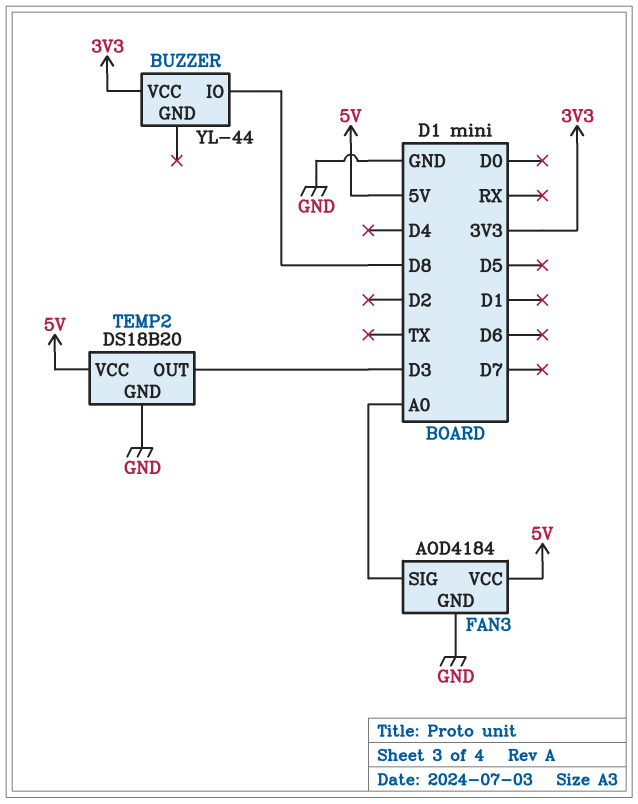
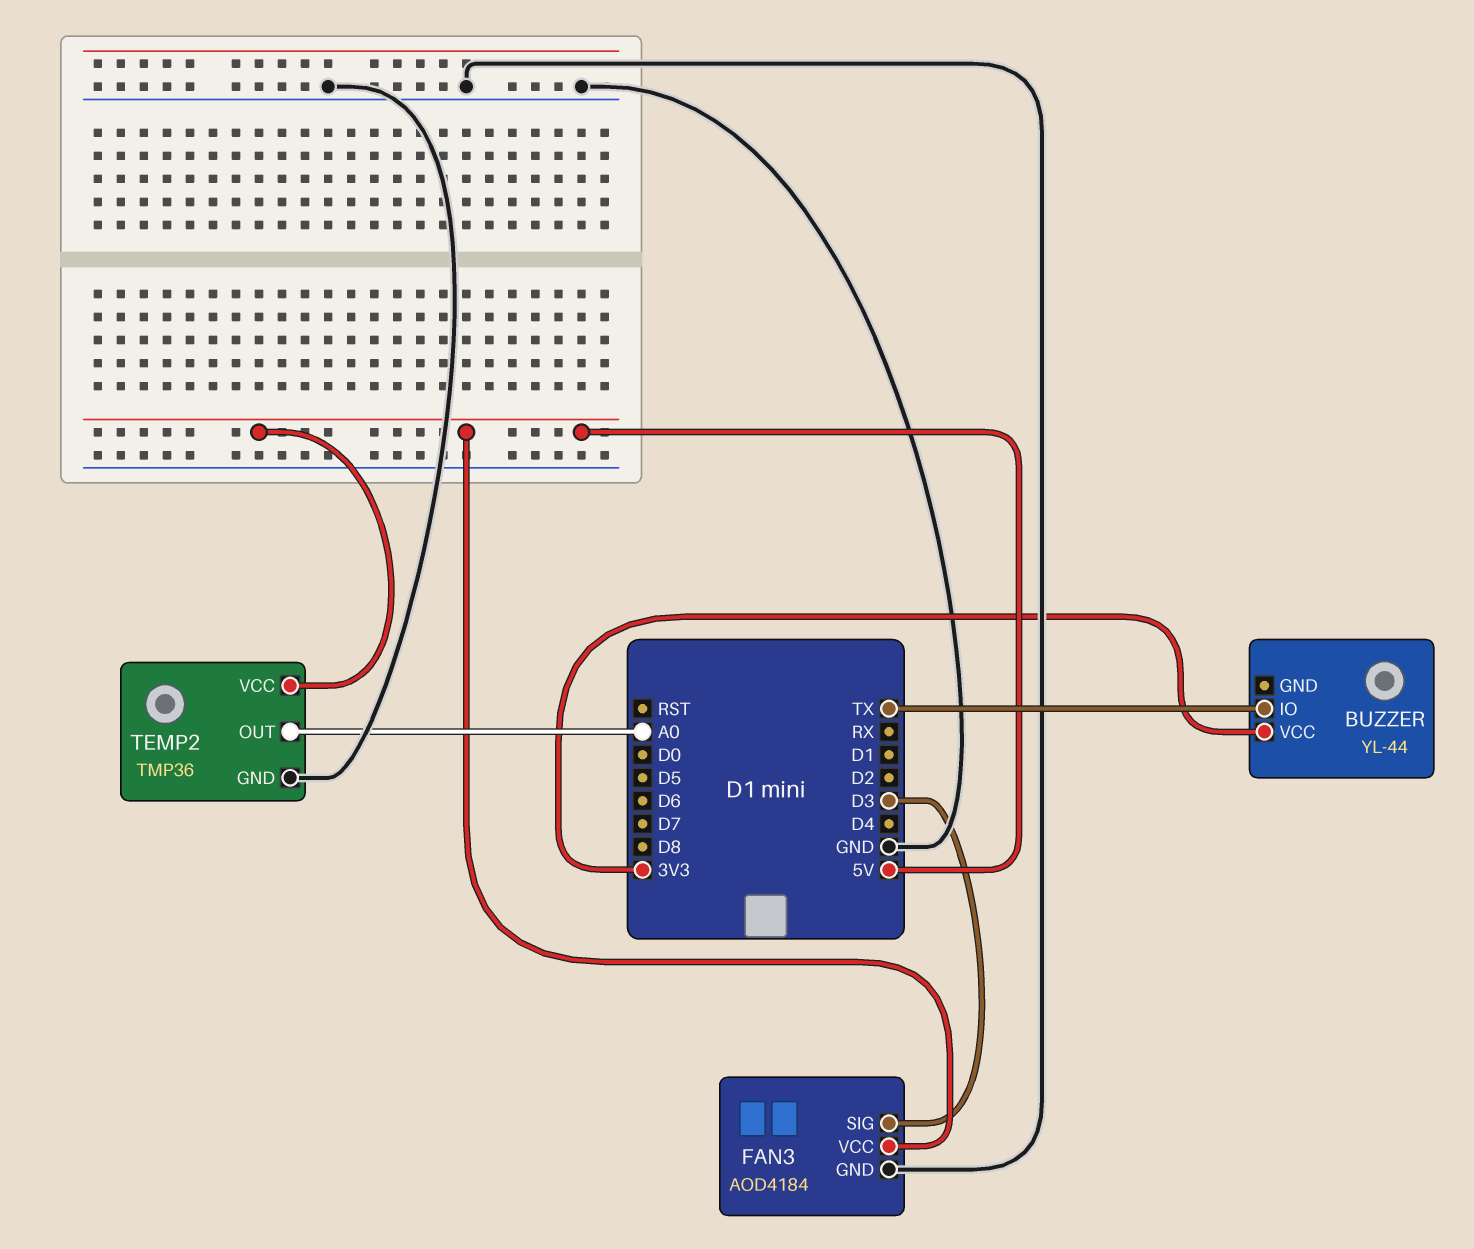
BUZZER pin IO: D8 -> TX
FAN3 pin SIG: A0 -> D3
TEMP2: DS18B20 -> TMP36
TEMP2 pin OUT: D3 -> A0

